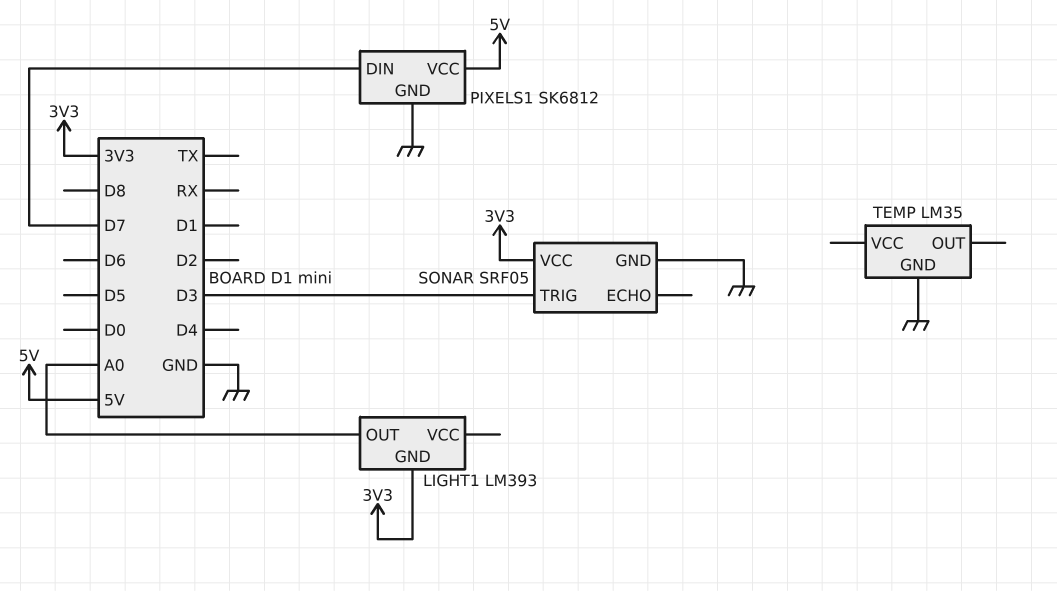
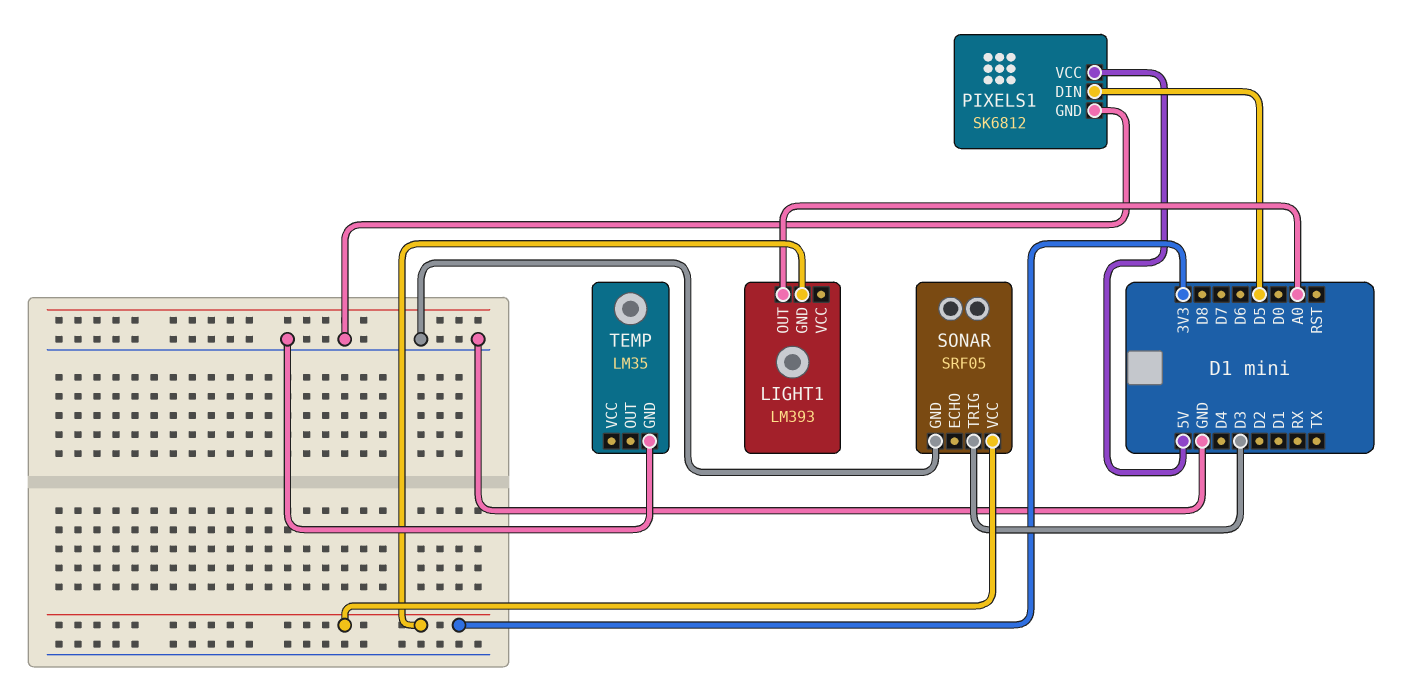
PIXELS1 pin DIN: D7 -> D5

